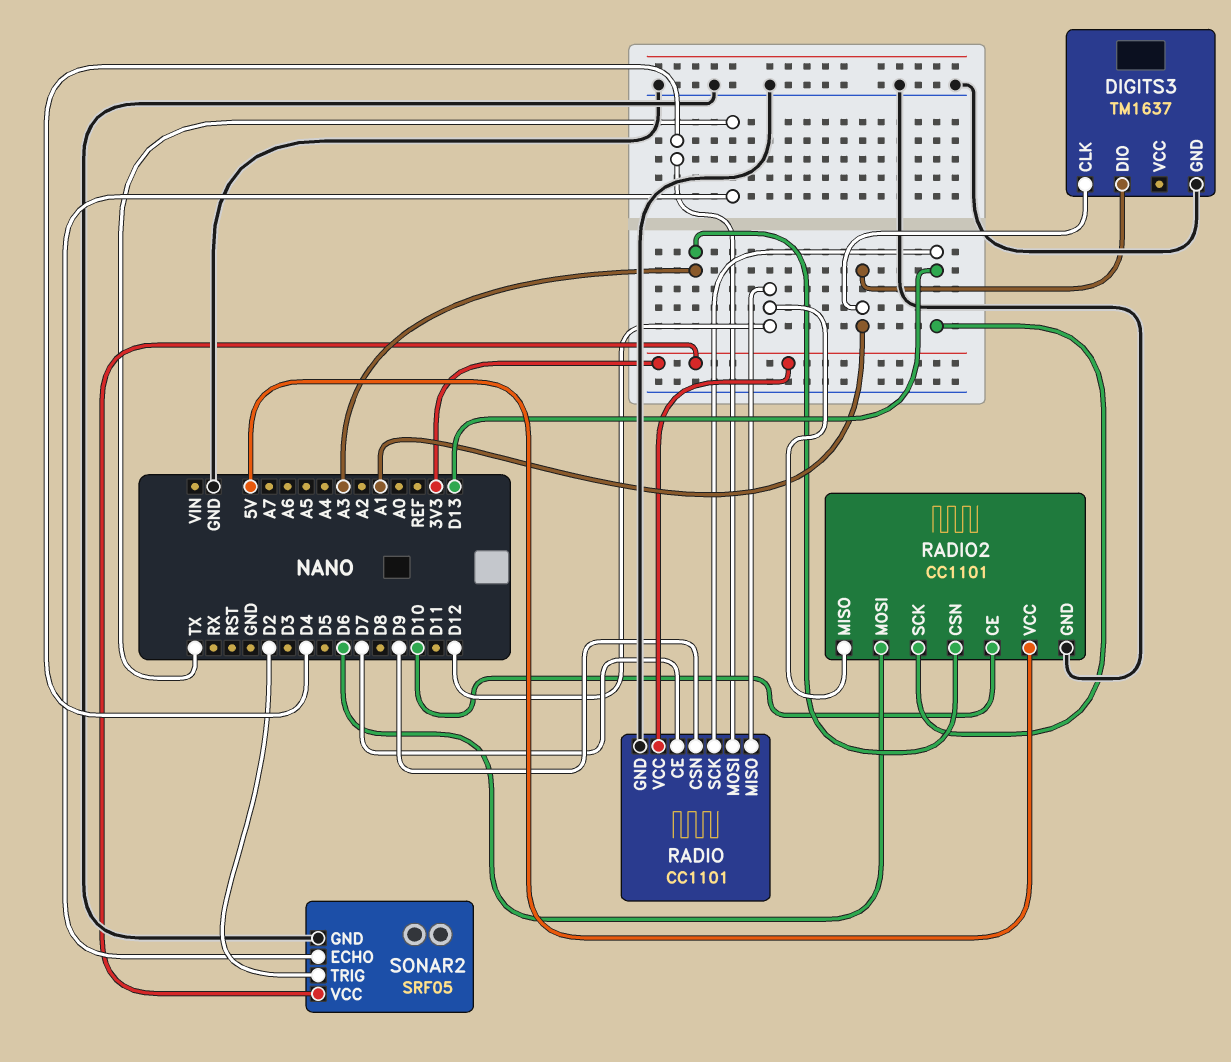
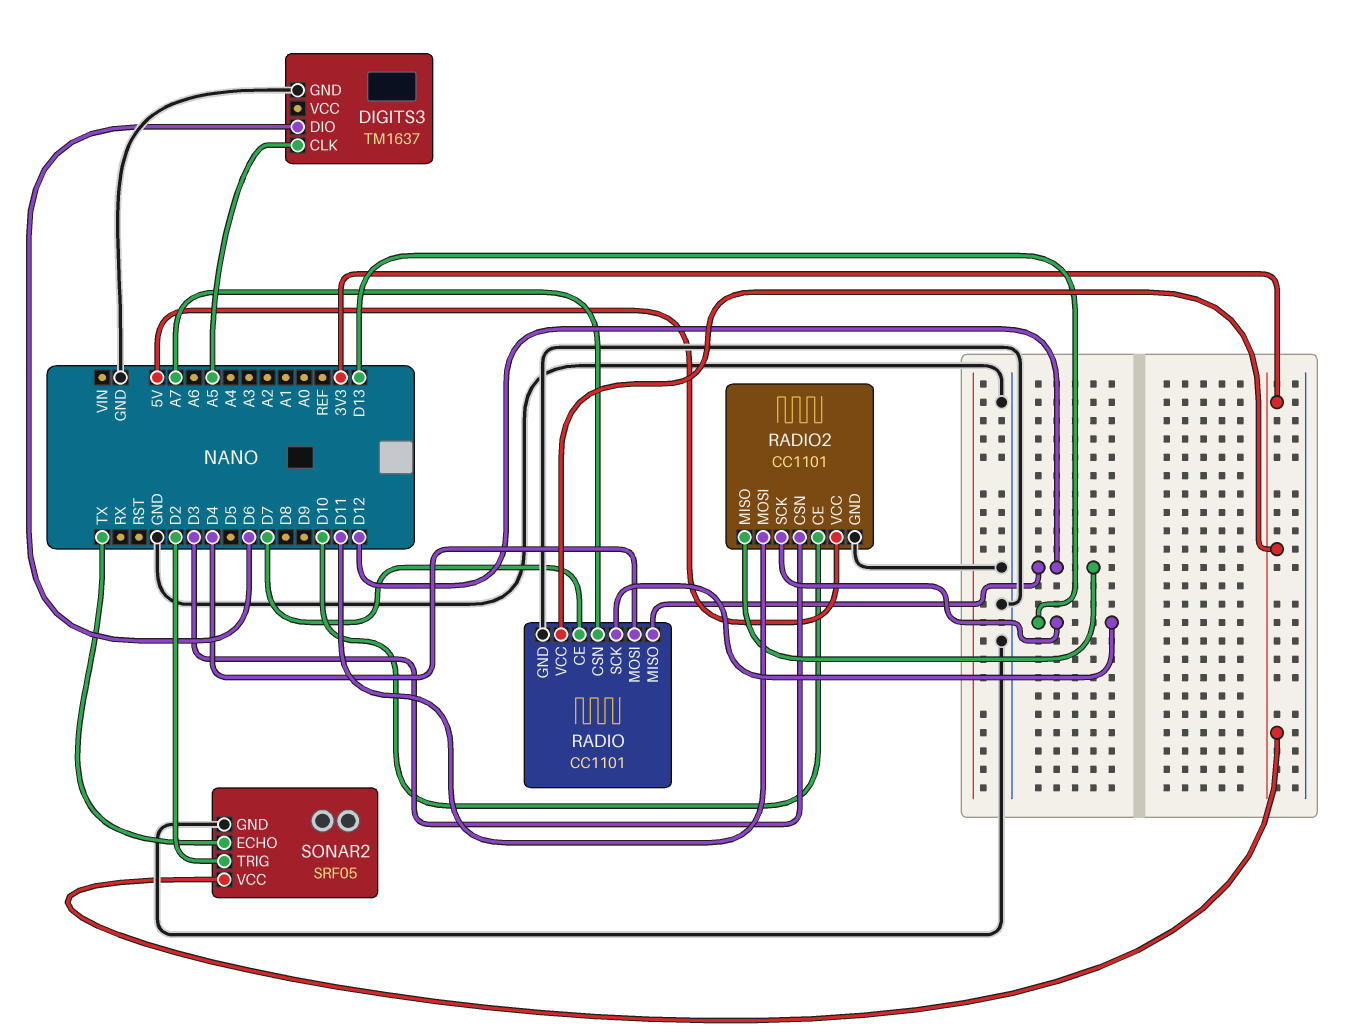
DIGITS3 pin CLK: A1 -> A5
DIGITS3 pin DIO: A1 -> D6
RADIO pin CSN: D9 -> A7
RADIO2 pin CSN: A3 -> D3
RADIO2 pin MOSI: D6 -> D11

